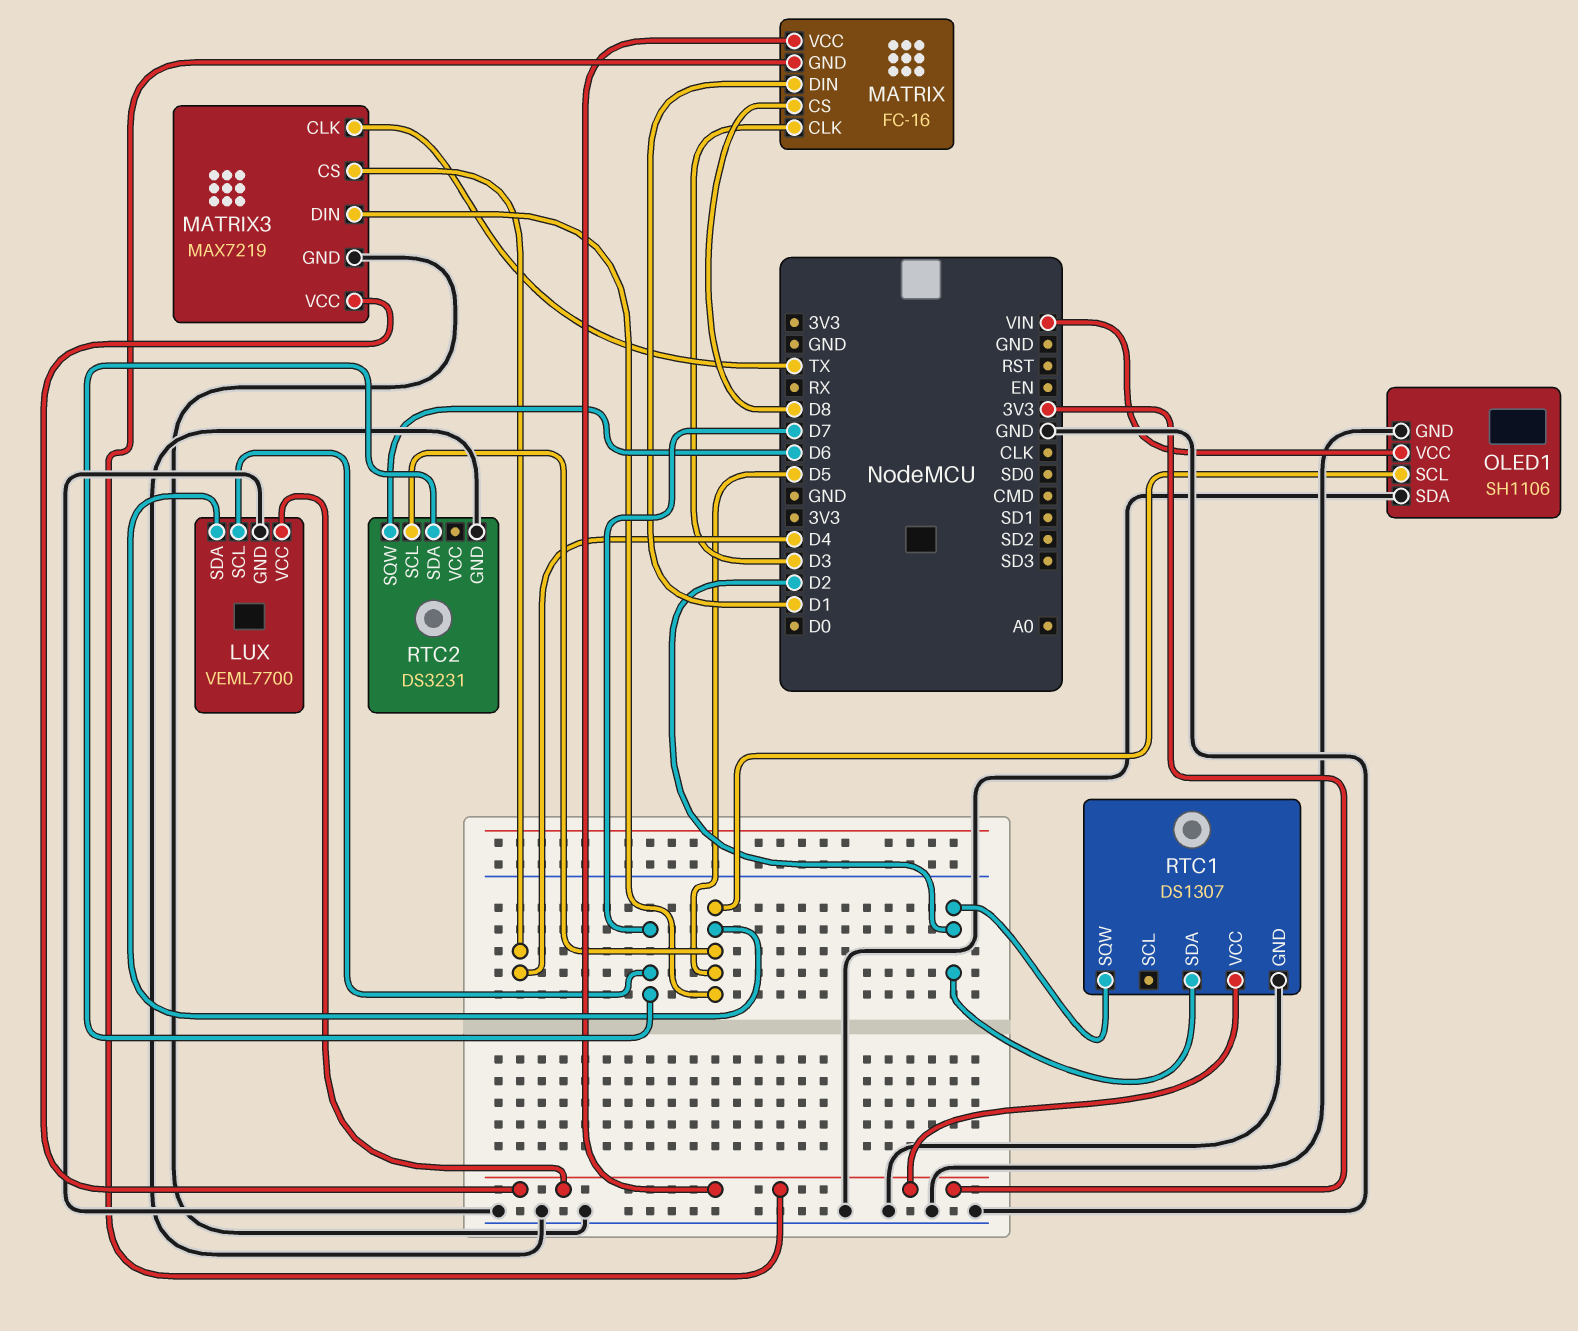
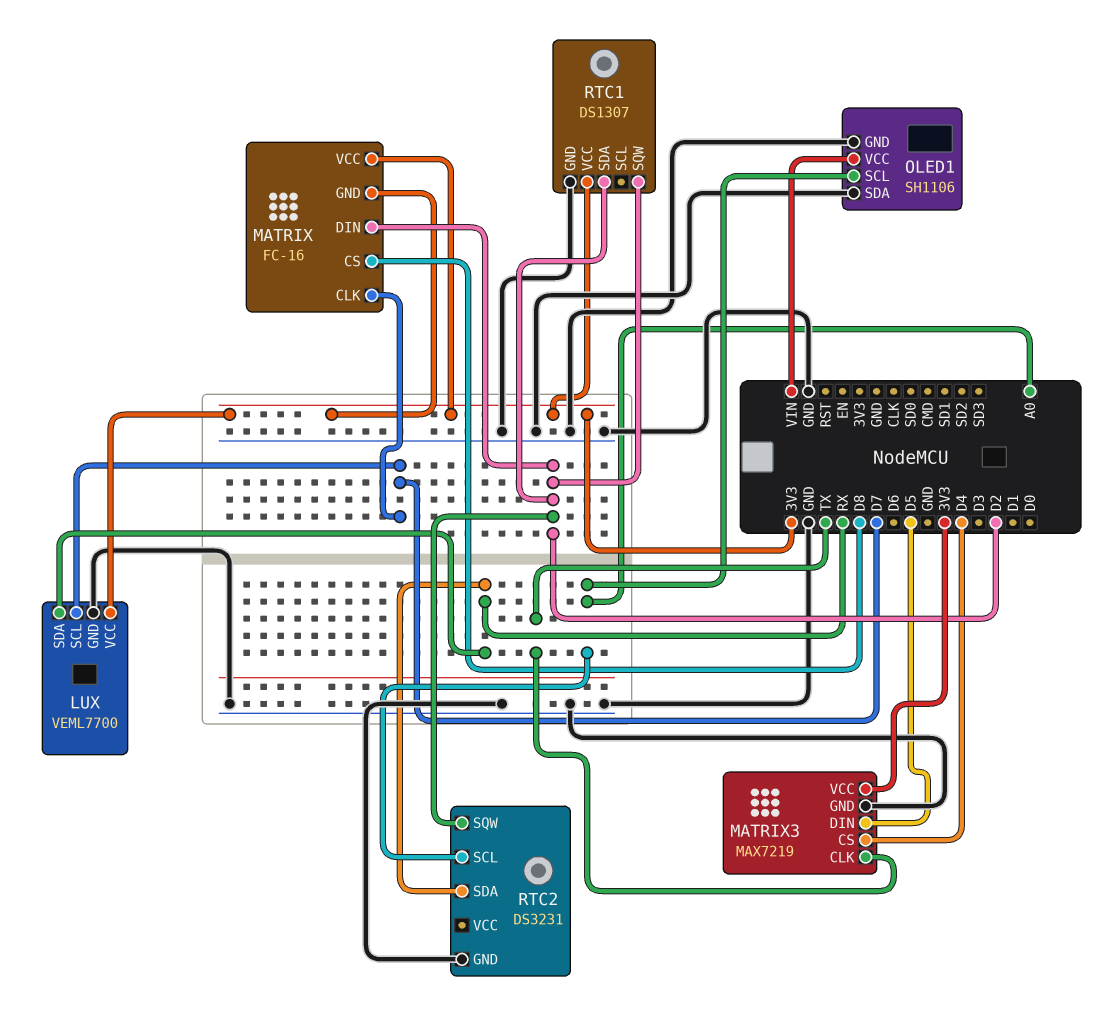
LUX pin SDA: D5 -> RX
MATRIX pin CLK: D3 -> D7
MATRIX pin DIN: D1 -> D2
OLED1 pin SCL: D5 -> A0
RTC2 pin SCL: D5 -> A0
RTC2 pin SDA: D7 -> RX
RTC2 pin SQW: D6 -> D2

